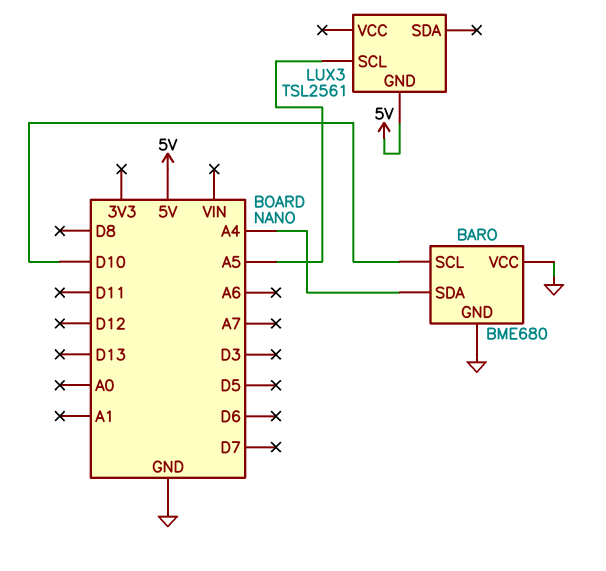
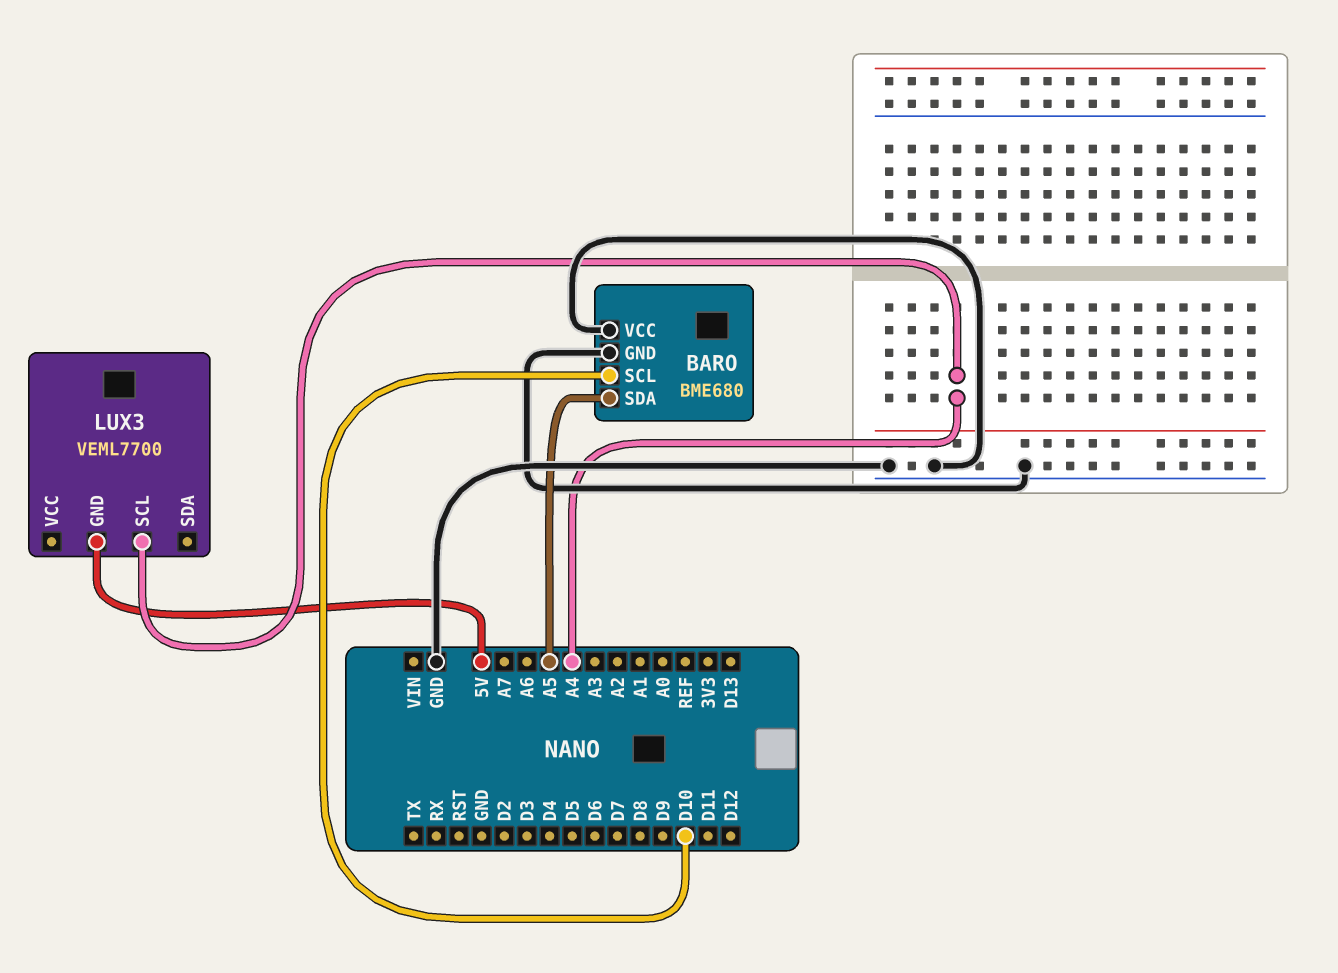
BARO pin SDA: A4 -> A5
LUX3: TSL2561 -> VEML7700
LUX3 pin SCL: A5 -> A4

